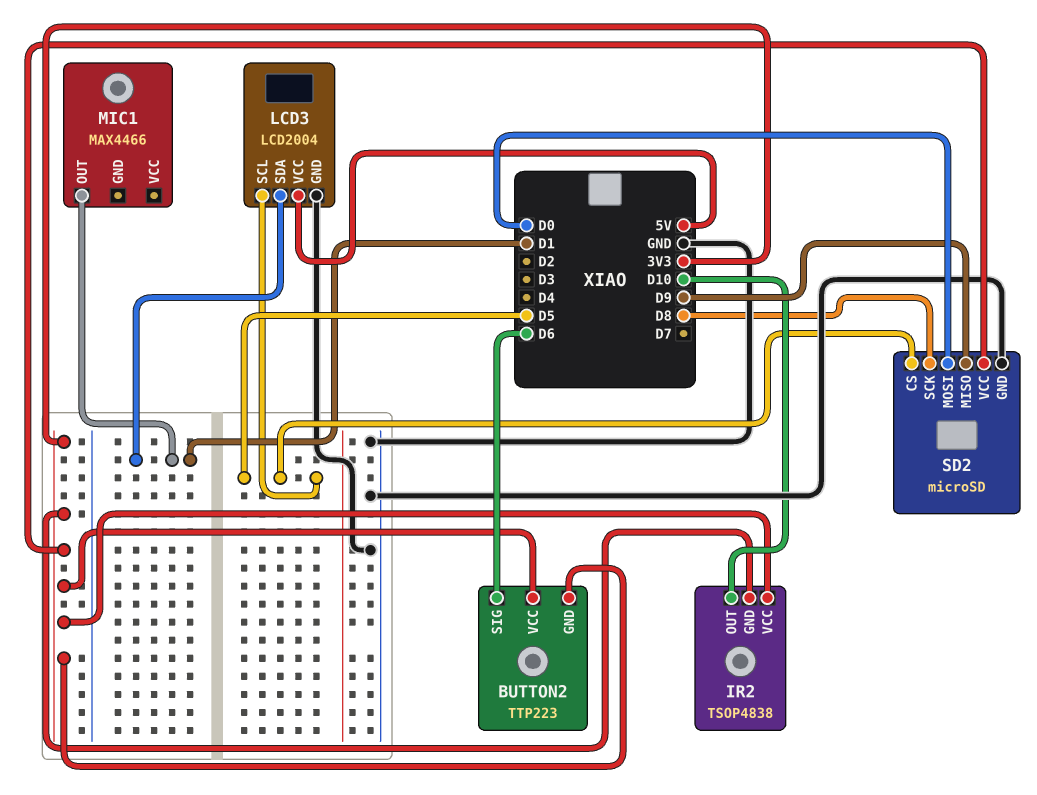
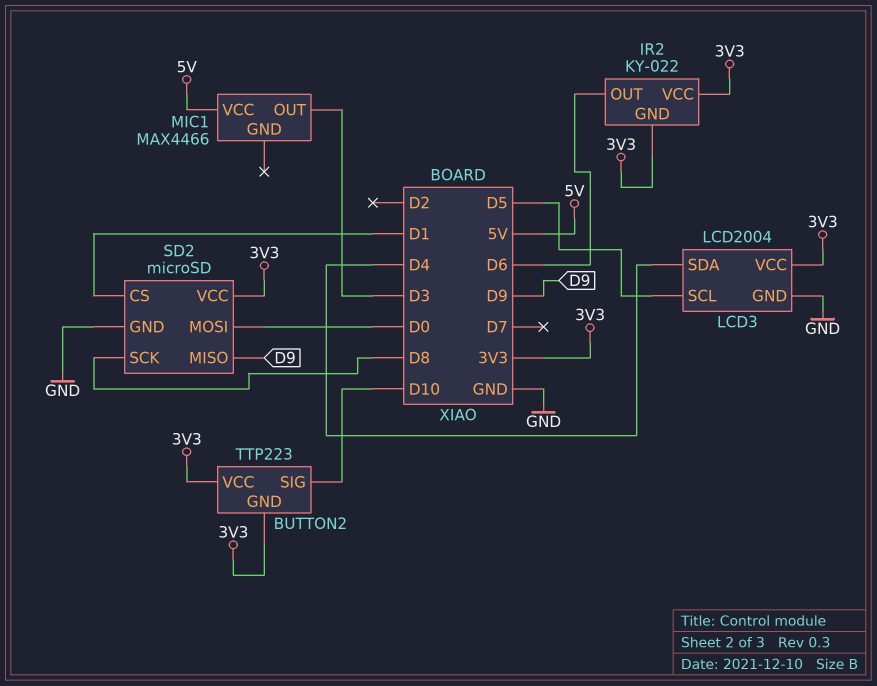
BUTTON2 pin SIG: D6 -> D10
IR2: TSOP4838 -> KY-022
IR2 pin OUT: D10 -> D6
LCD3 pin SDA: D1 -> D4
LCD3 pin VCC: 5V -> 3V3
MIC1 pin OUT: D1 -> D3
MIC1 pin VCC: none -> 5V
SD2 pin CS: D5 -> D1

